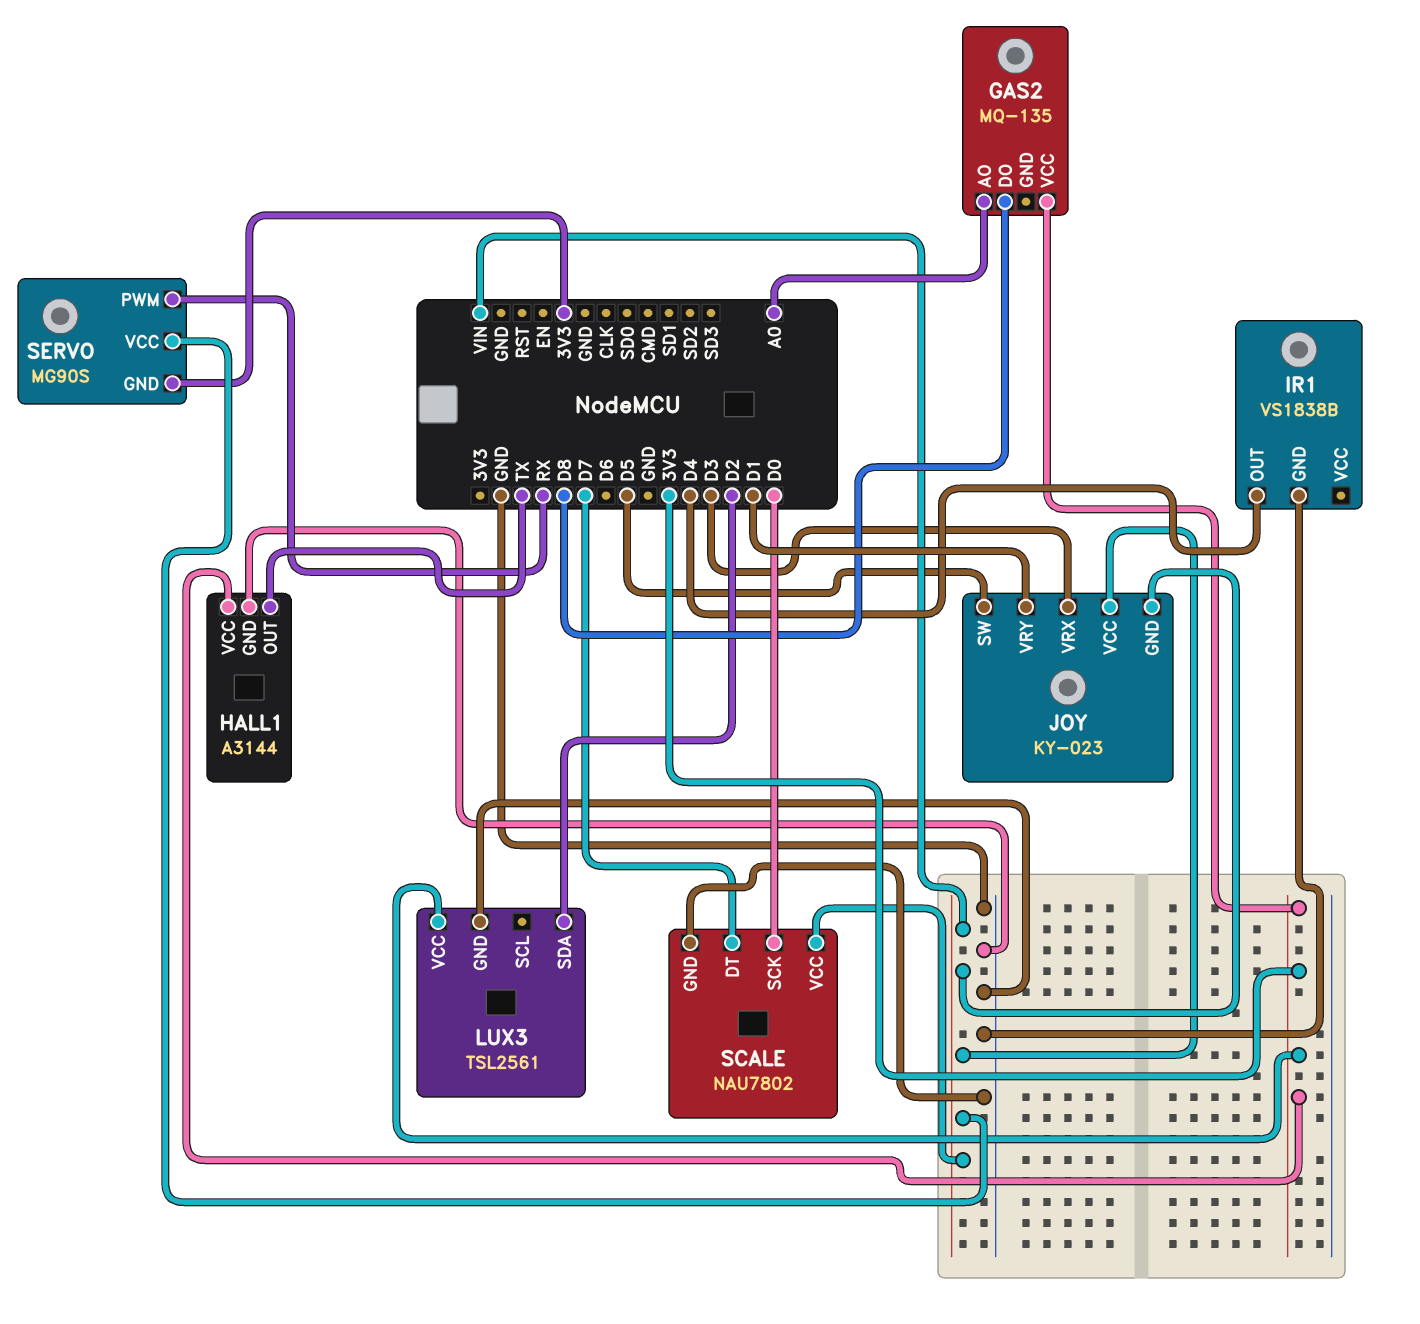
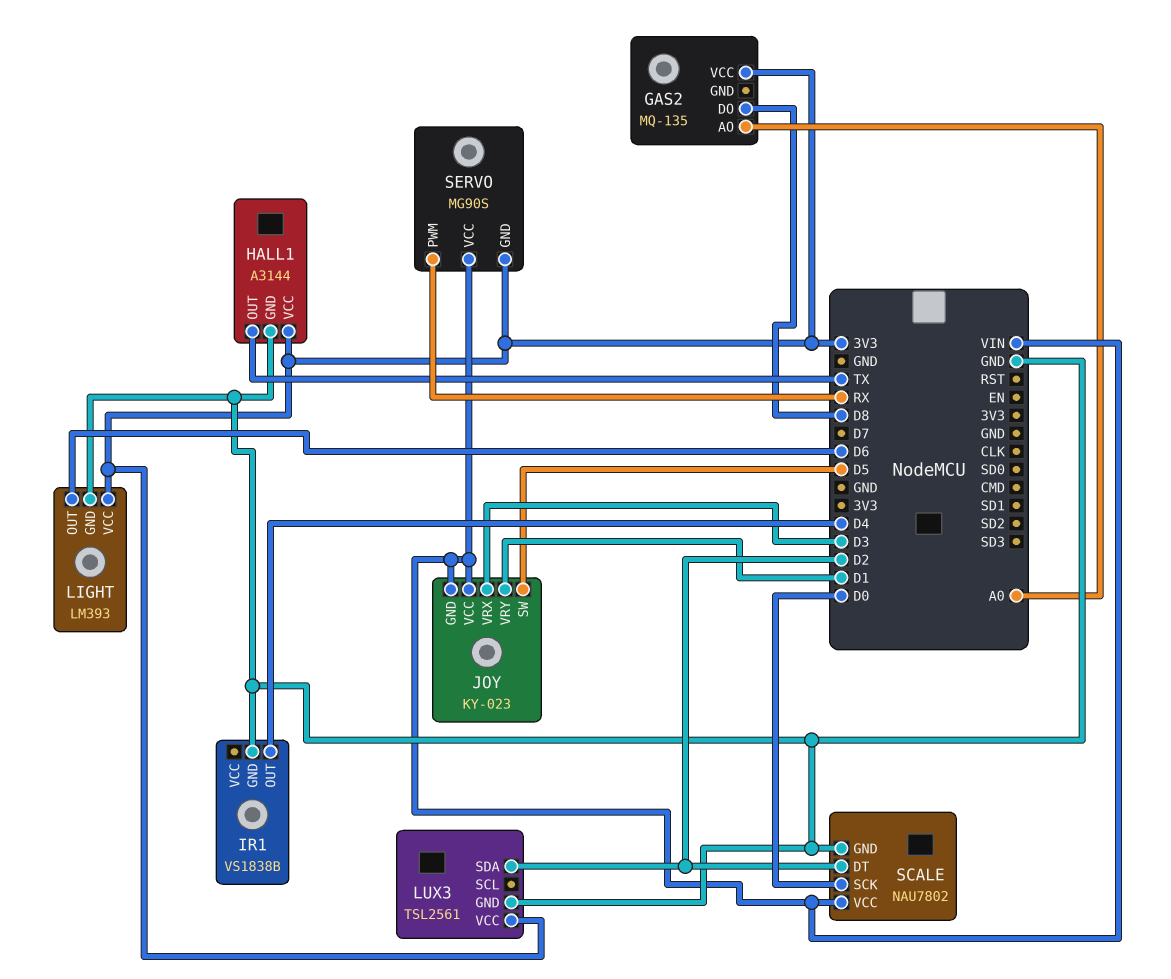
LIGHT: none -> LM393
LIGHT pin GND: none -> GND
LIGHT pin OUT: none -> D6
LIGHT pin VCC: none -> 3V3
SCALE pin DT: D7 -> D2

